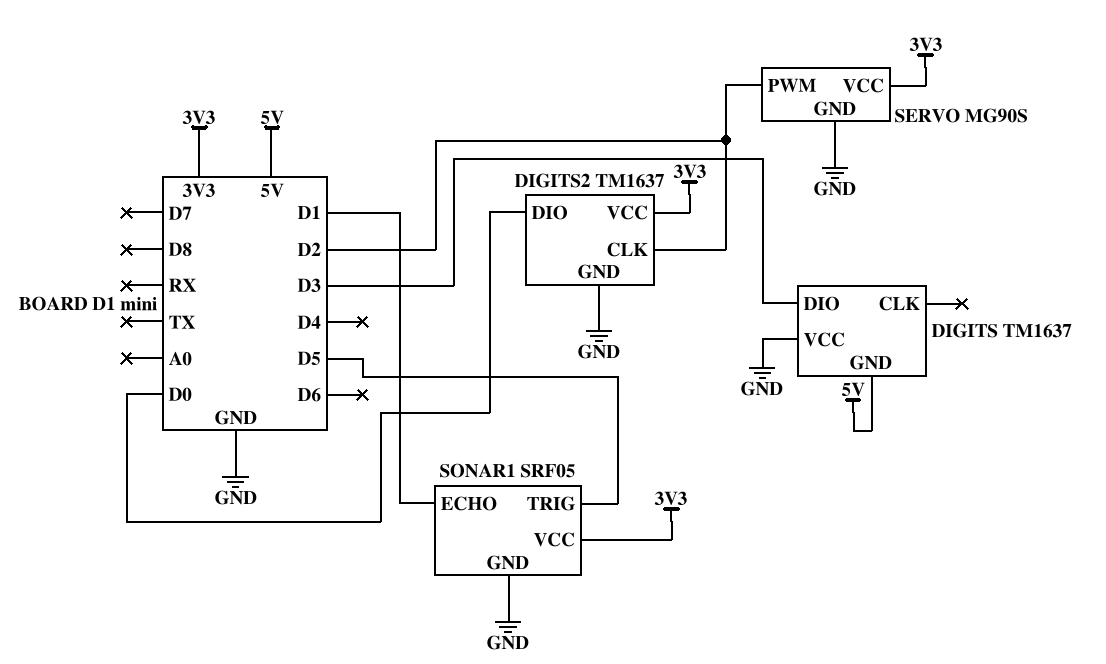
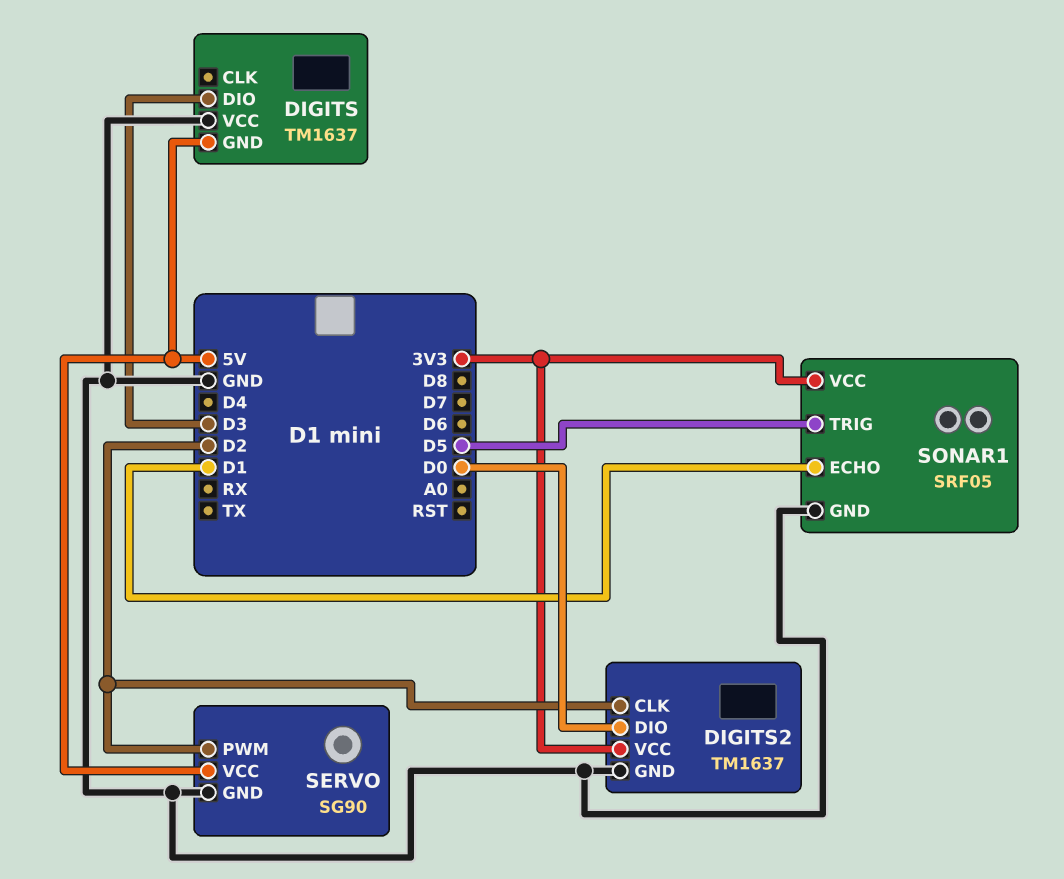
SERVO: MG90S -> SG90
SERVO pin VCC: 3V3 -> 5V

